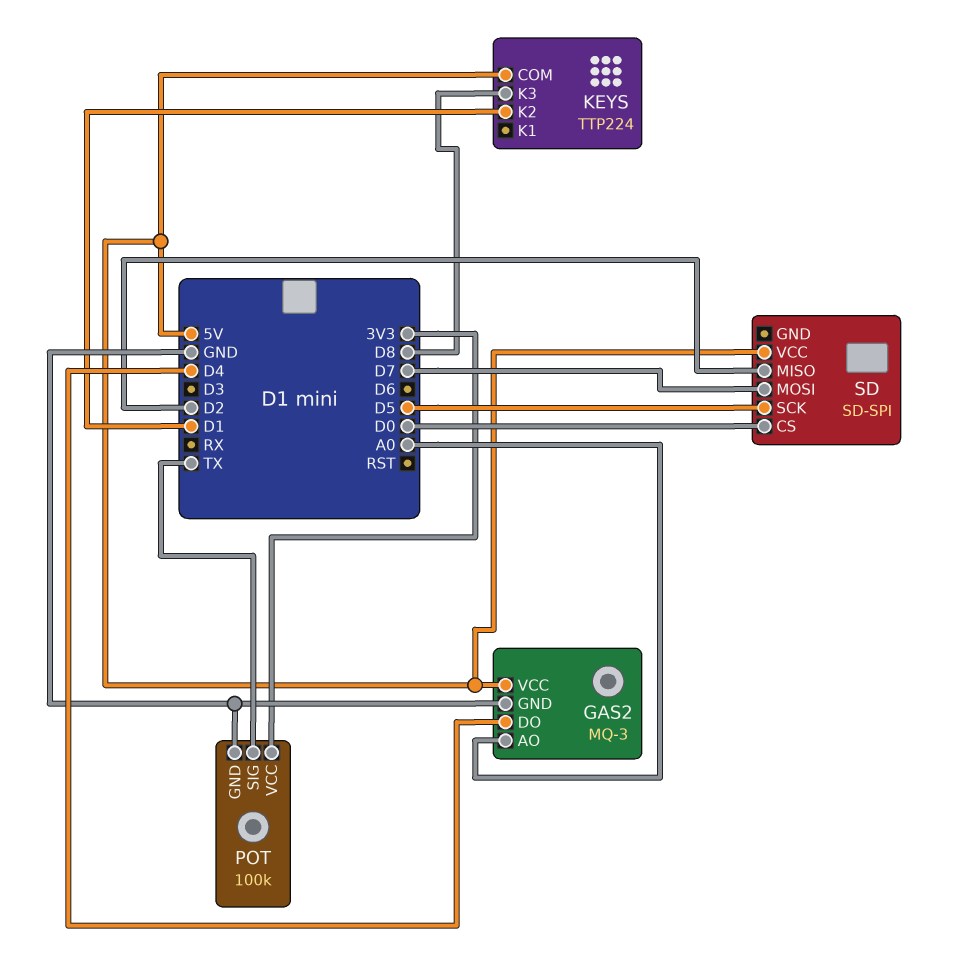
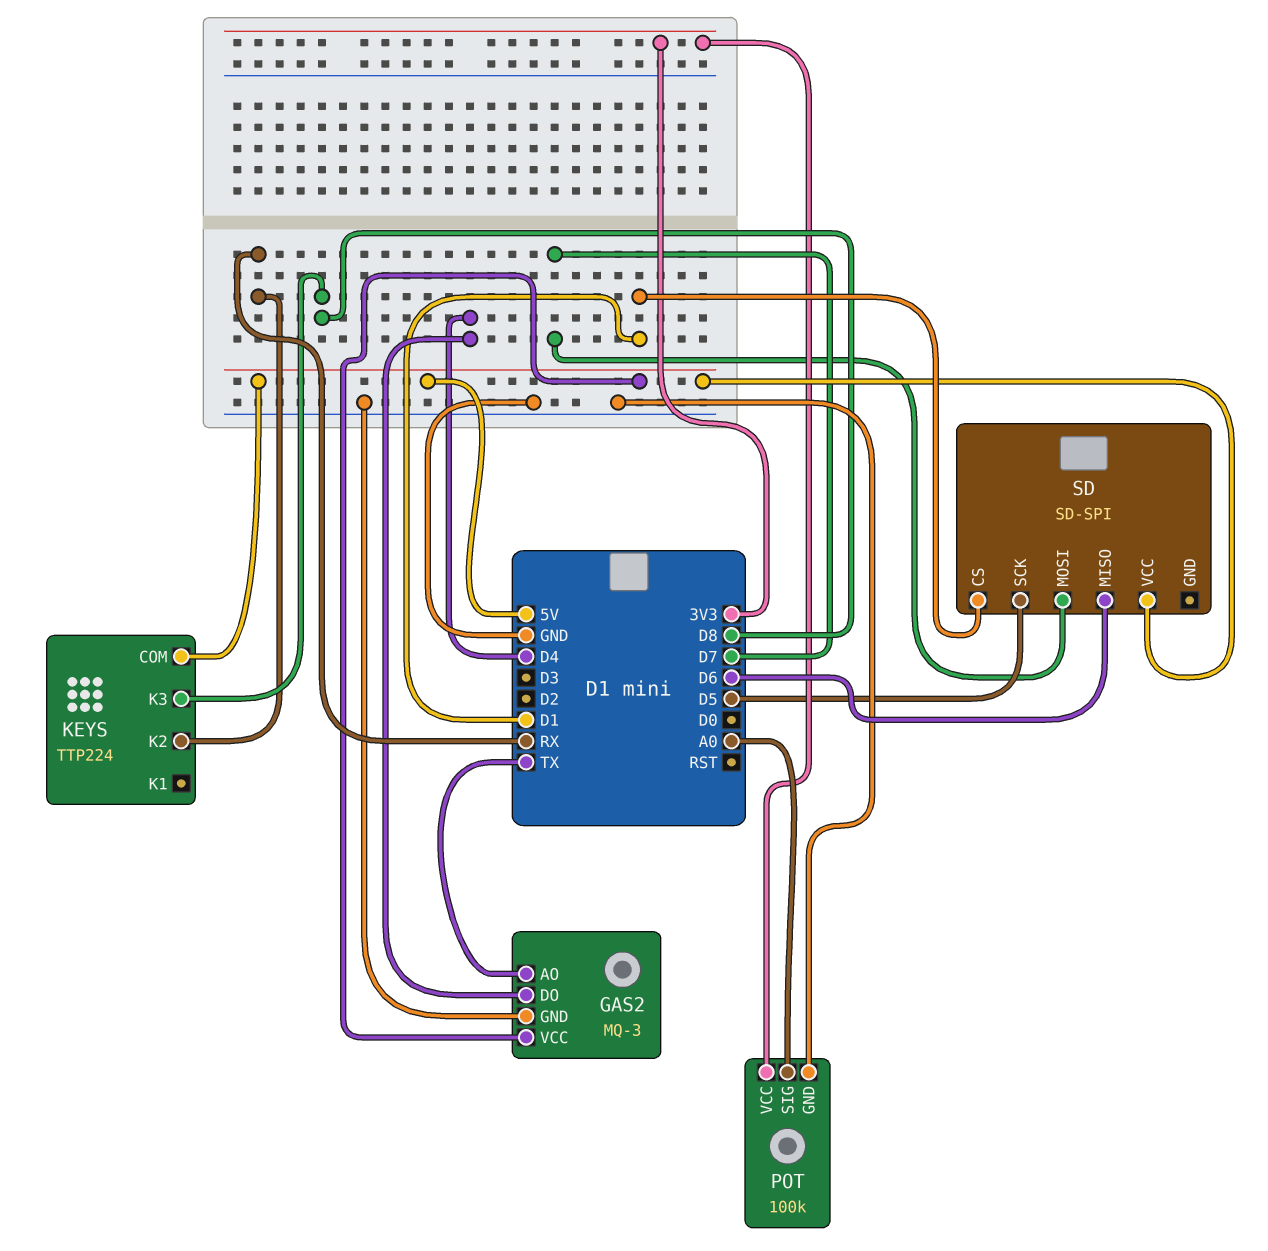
GAS2 pin AO: A0 -> TX
KEYS pin K2: D1 -> RX
POT pin SIG: TX -> A0
SD pin CS: D0 -> D1
SD pin MISO: D2 -> D6

